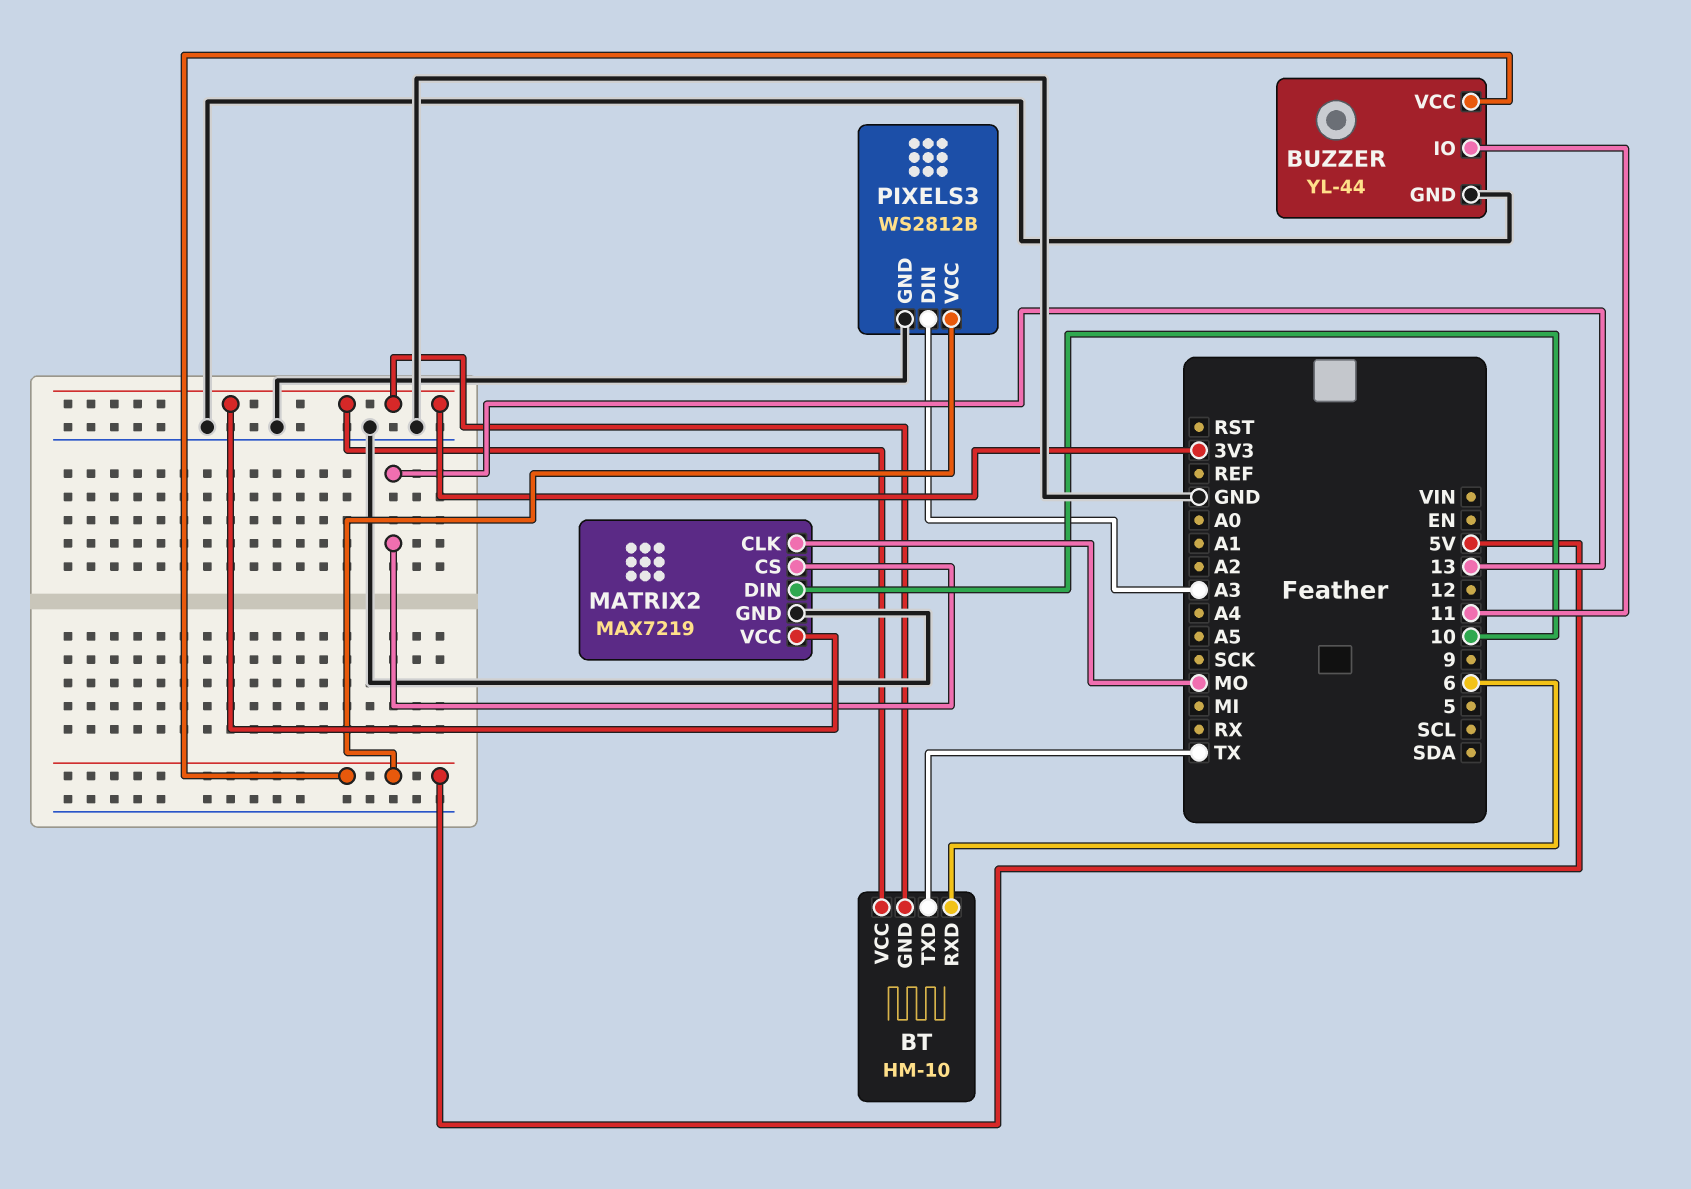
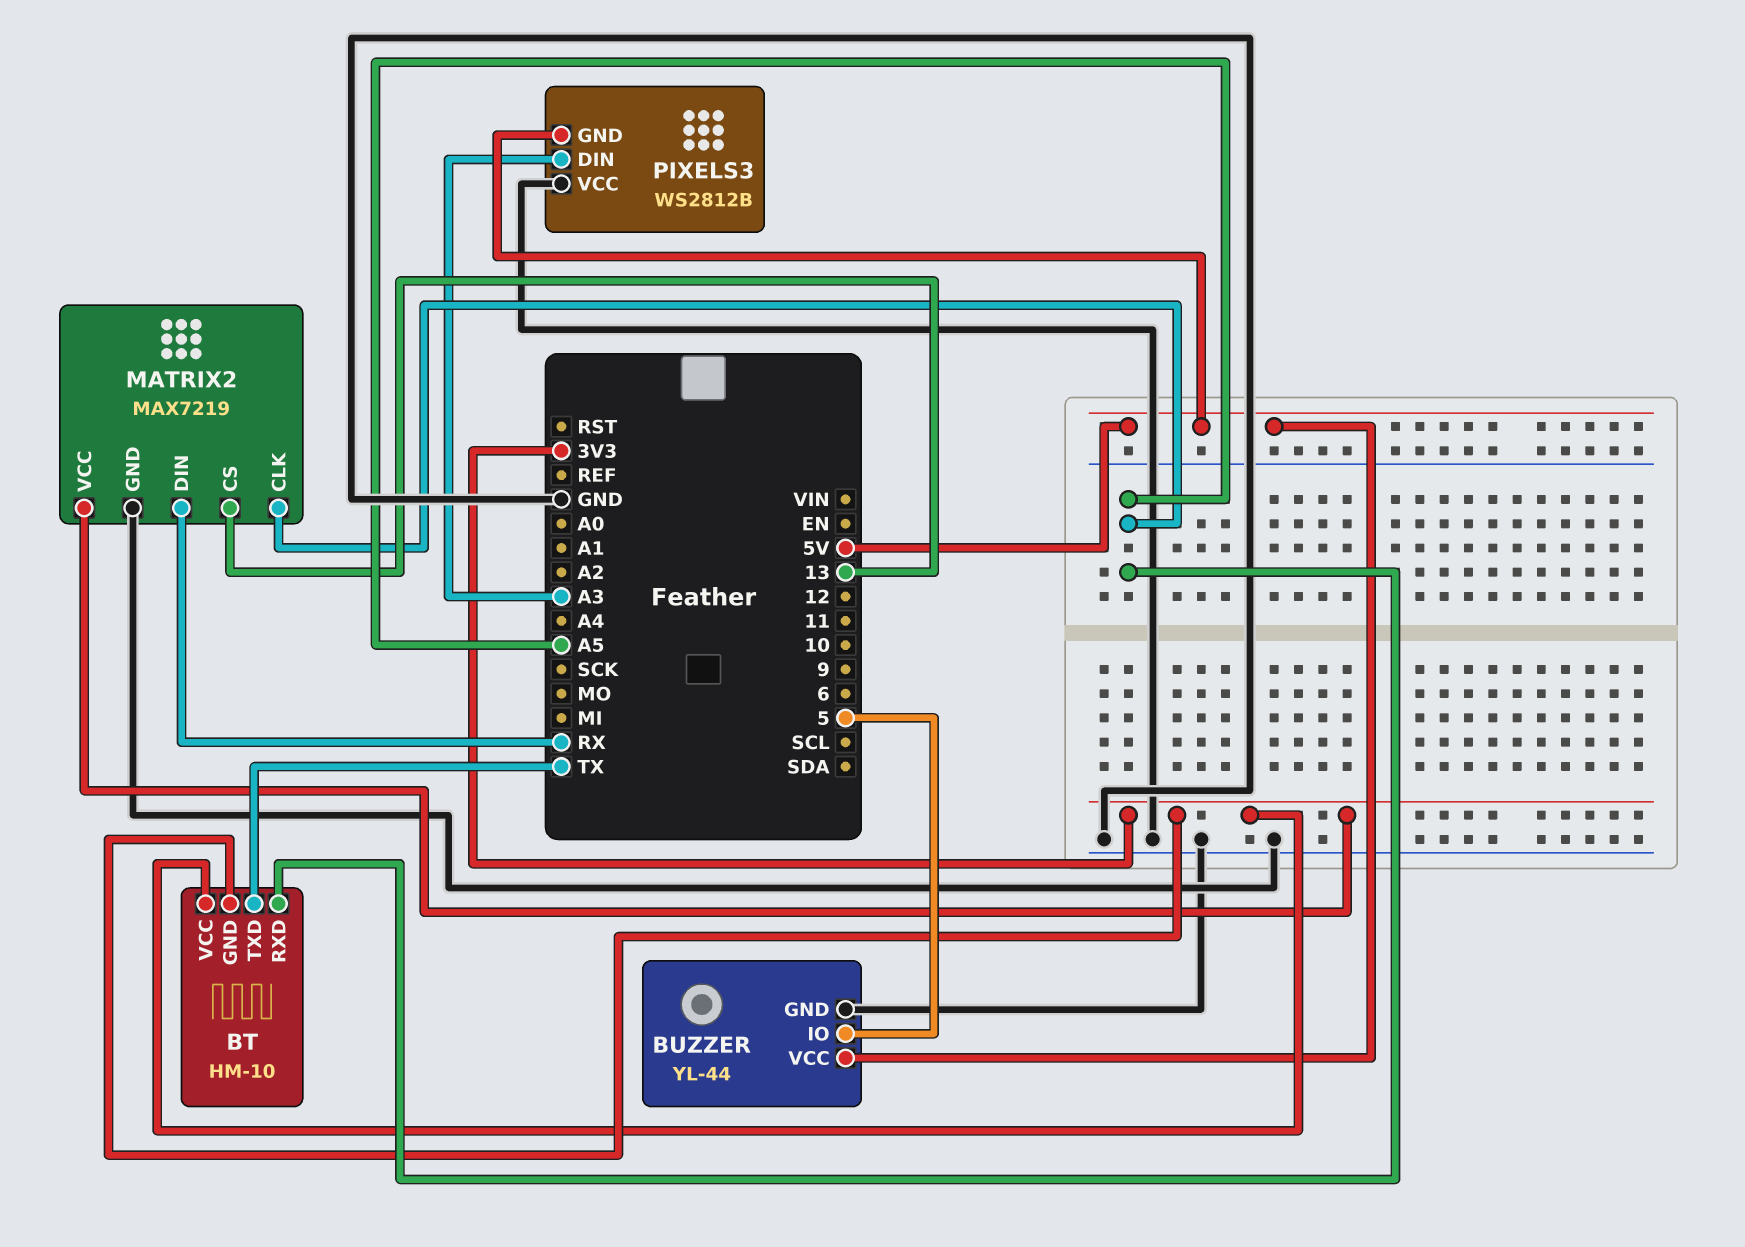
BT pin RXD: 6 -> A5
BUZZER pin IO: 11 -> 5
MATRIX2 pin CLK: MO -> A5
MATRIX2 pin DIN: 10 -> RX
PIXELS3 pin GND: GND -> 5V
PIXELS3 pin VCC: 5V -> GND

